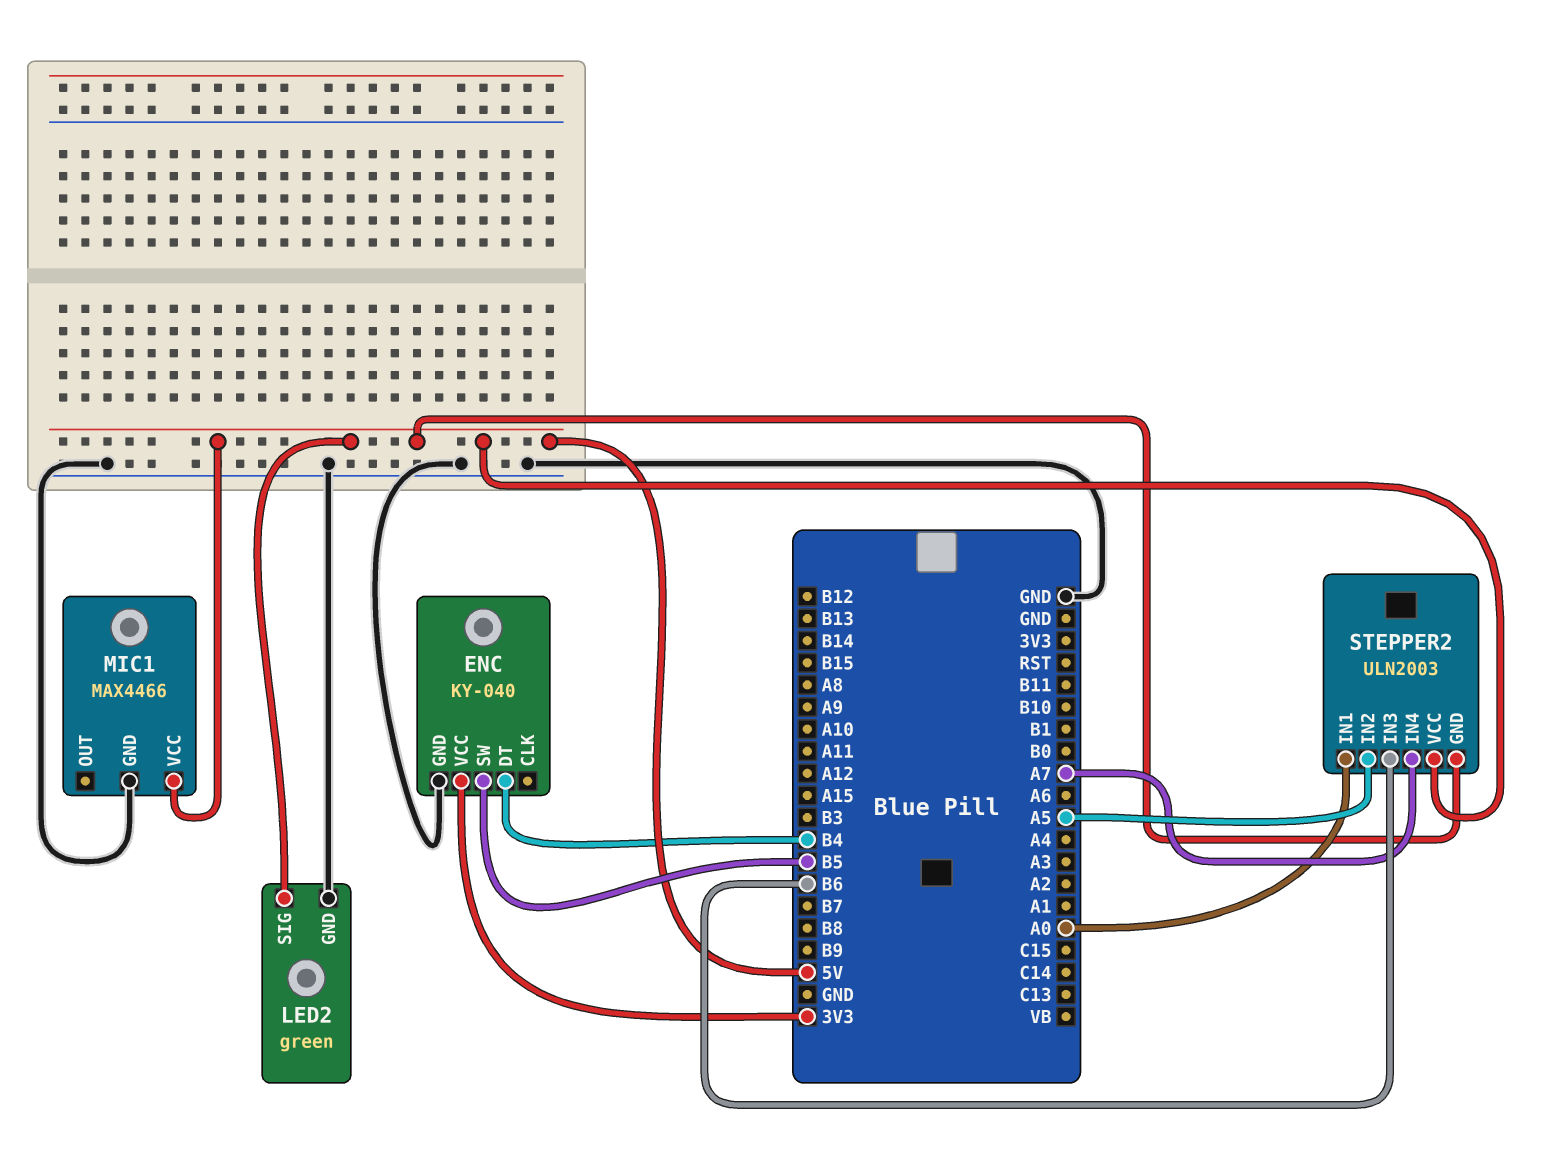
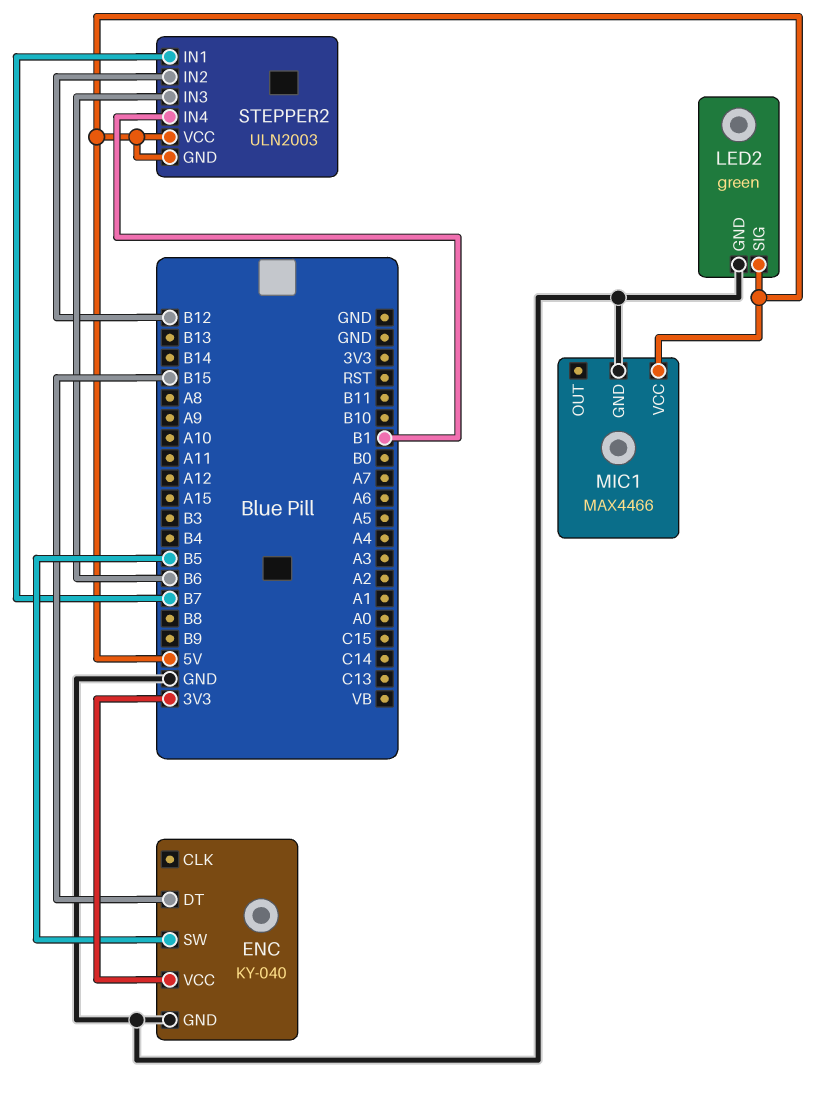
ENC pin DT: B4 -> B15
STEPPER2 pin IN1: A0 -> B7
STEPPER2 pin IN2: A5 -> B12
STEPPER2 pin IN4: A7 -> B1

